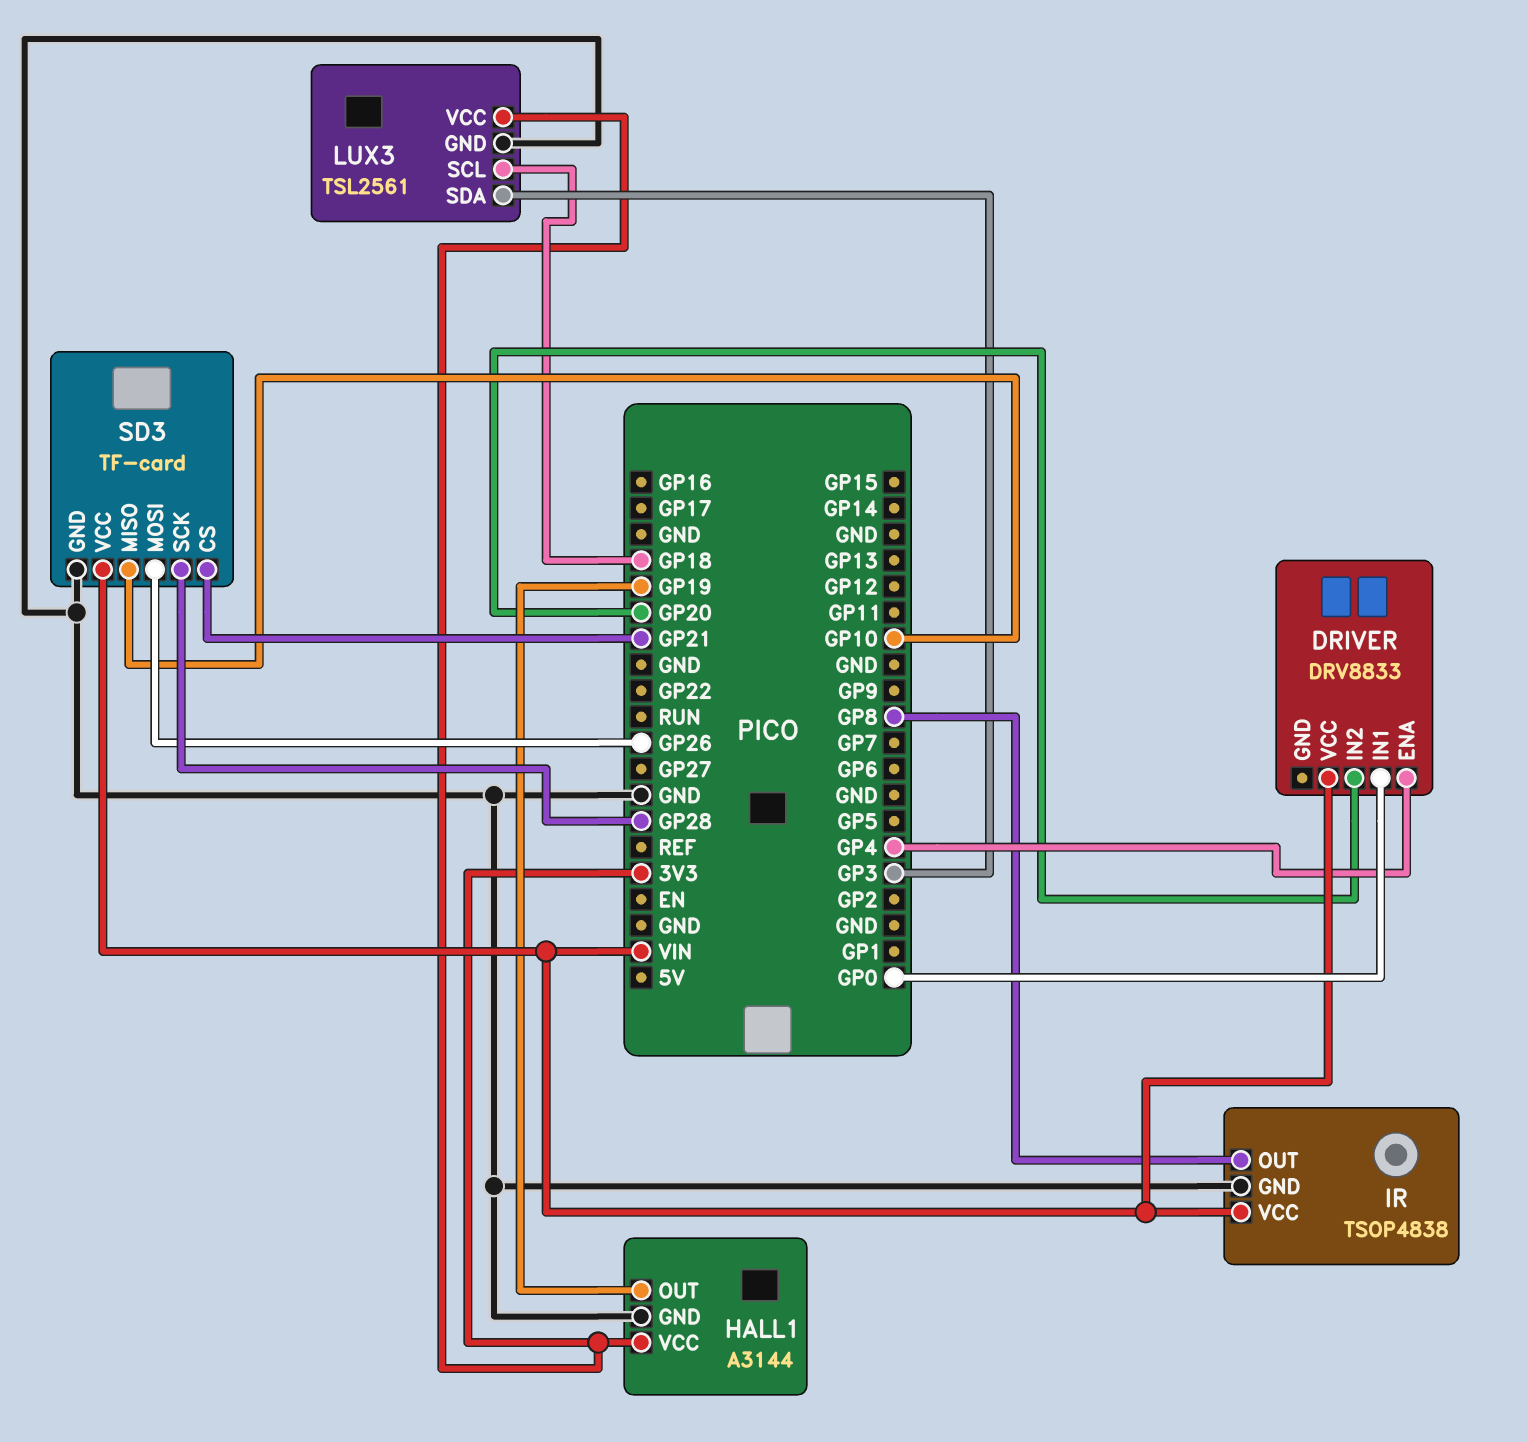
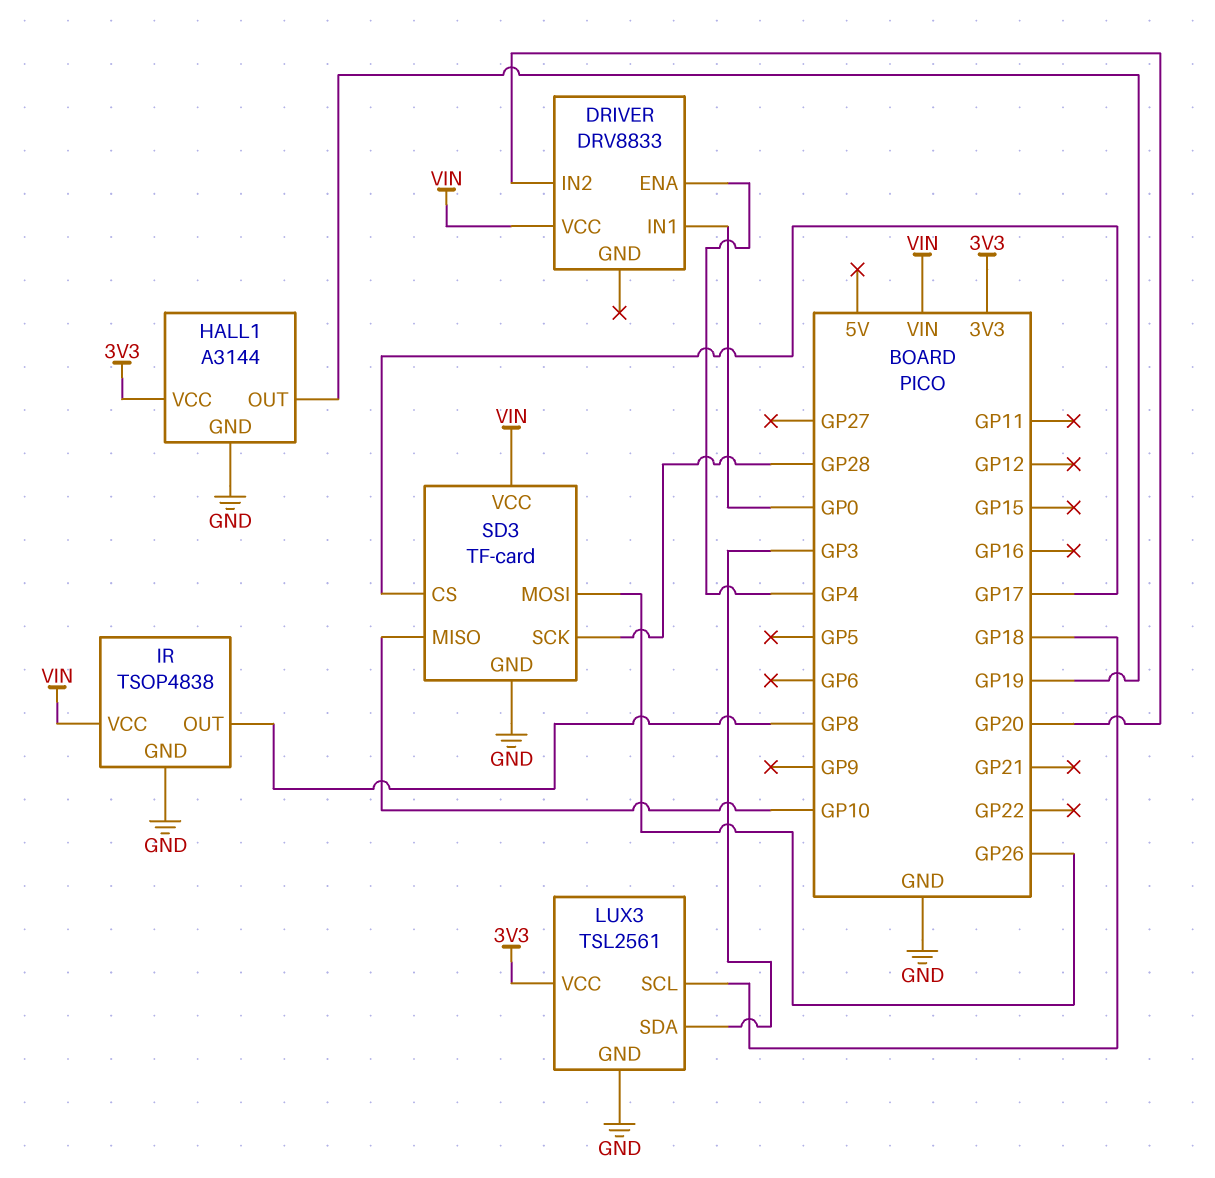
SD3 pin CS: GP21 -> GP17

